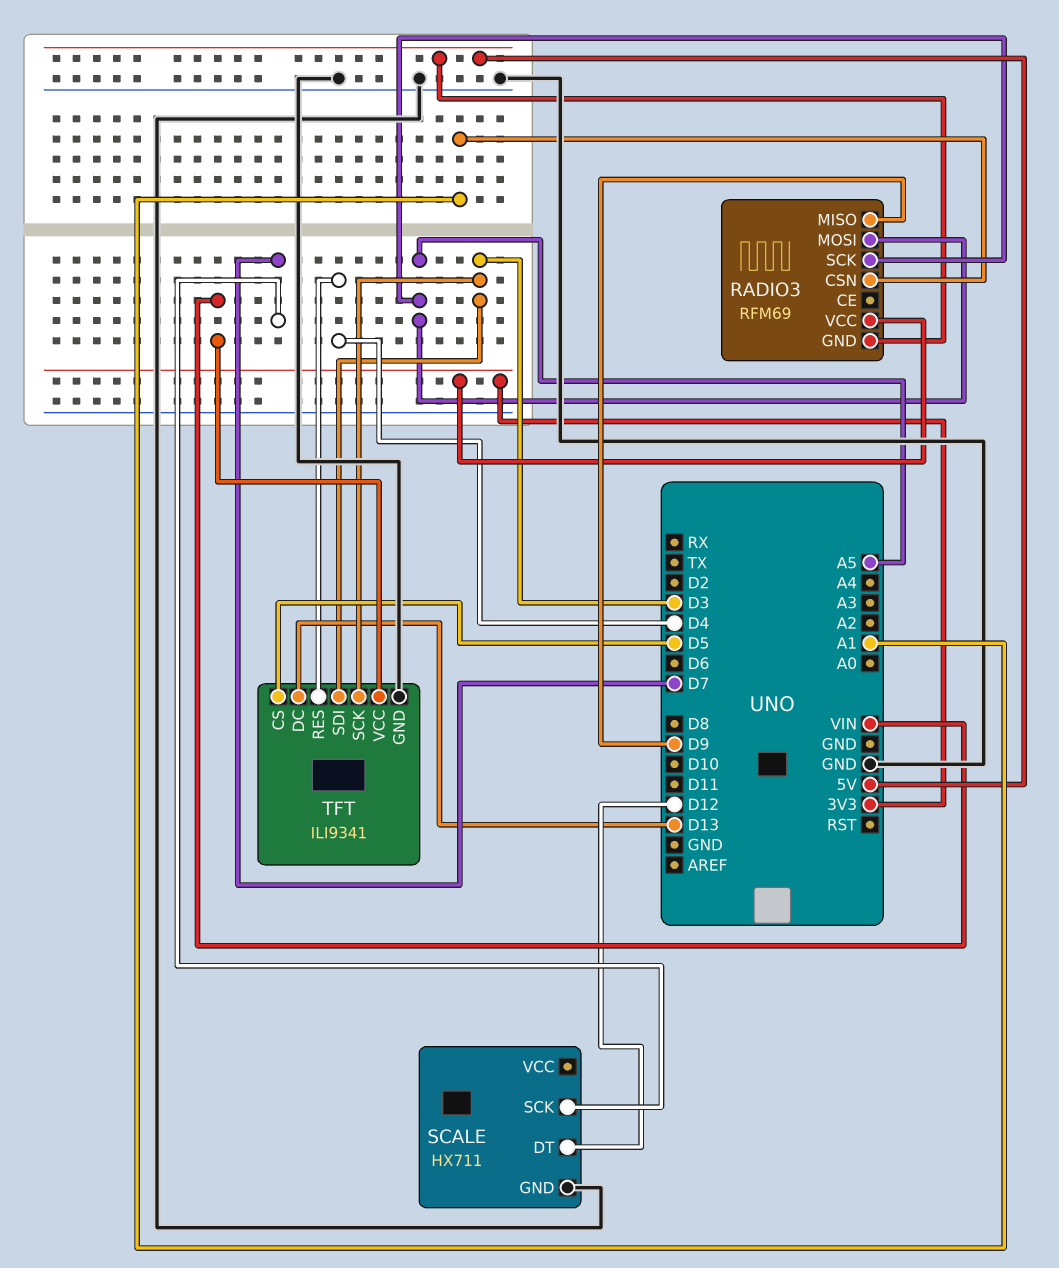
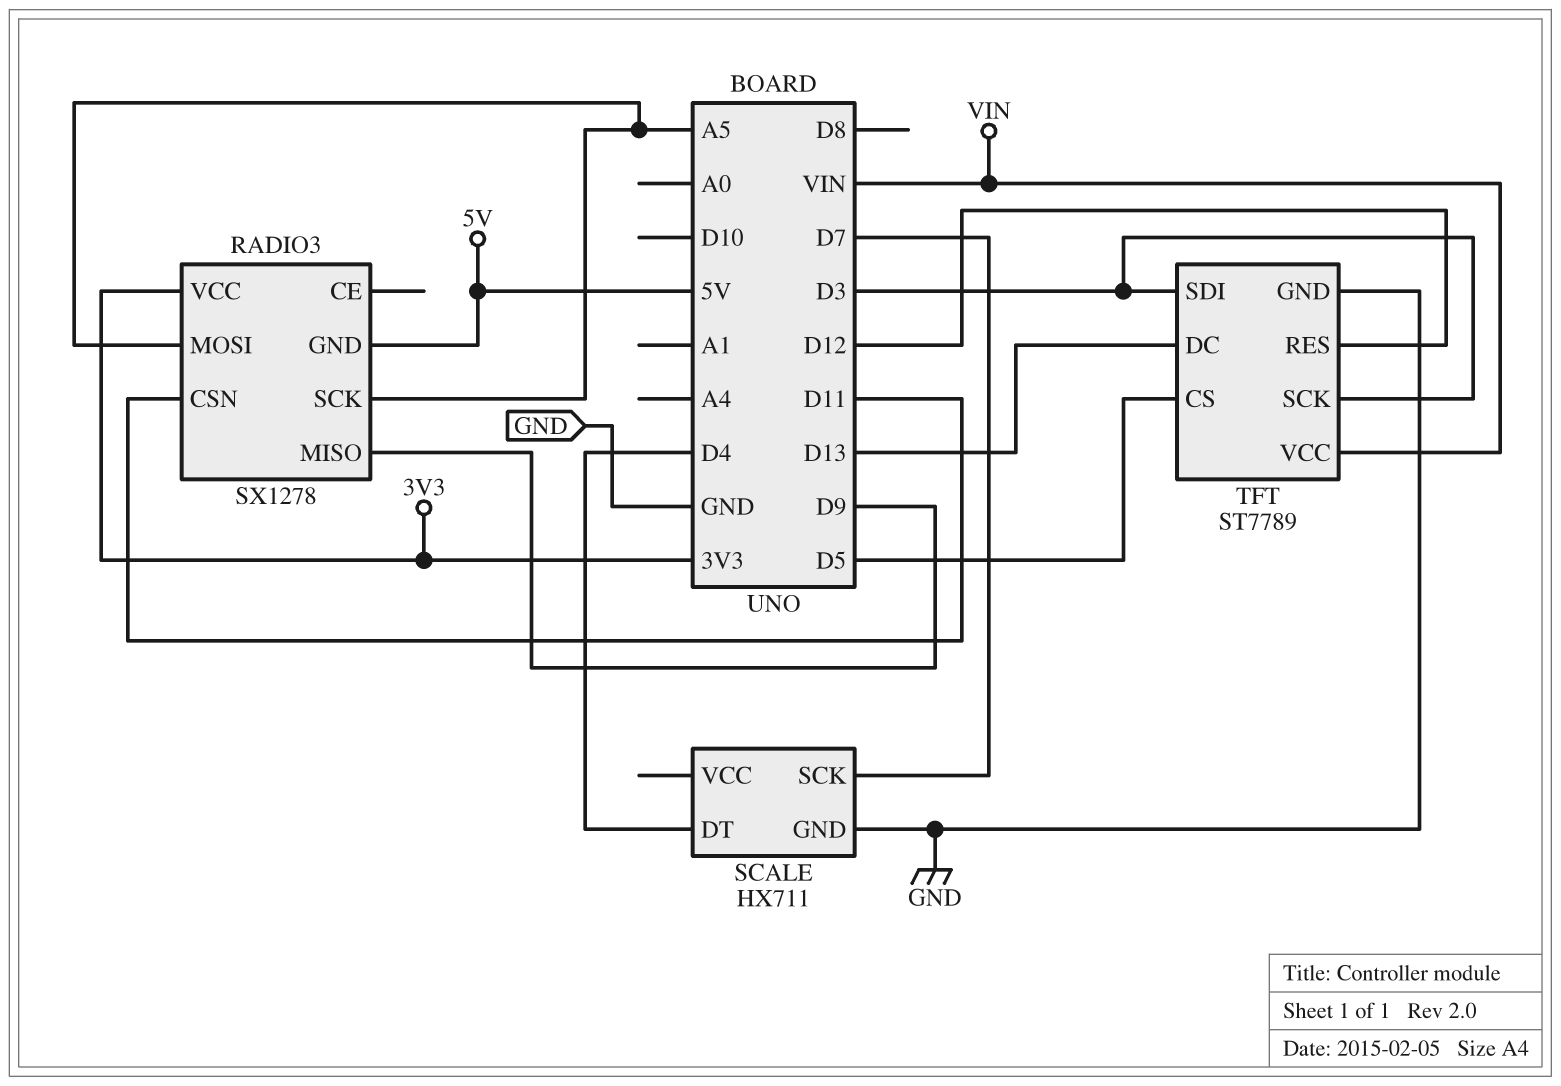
RADIO3: RFM69 -> SX1278
RADIO3 pin CSN: A1 -> D11
SCALE pin DT: D12 -> D4
TFT: ILI9341 -> ST7789
TFT pin RES: D4 -> D12

